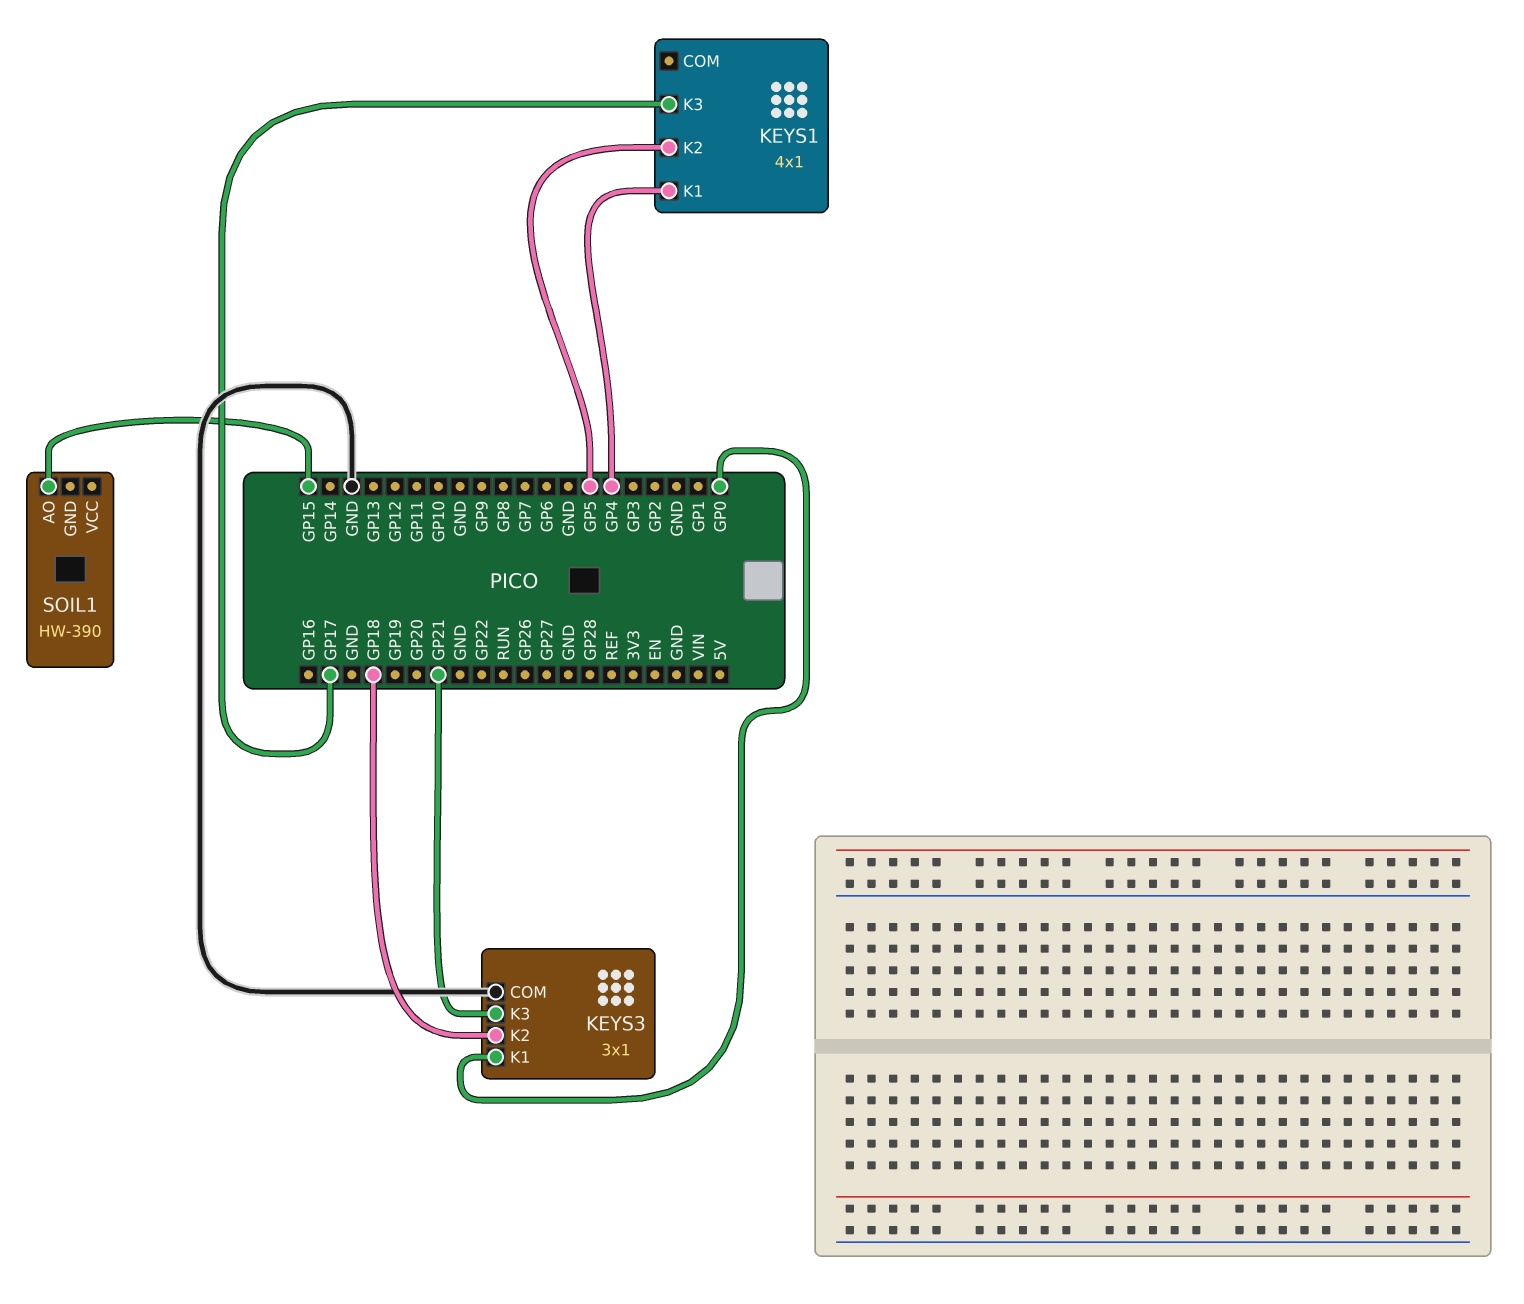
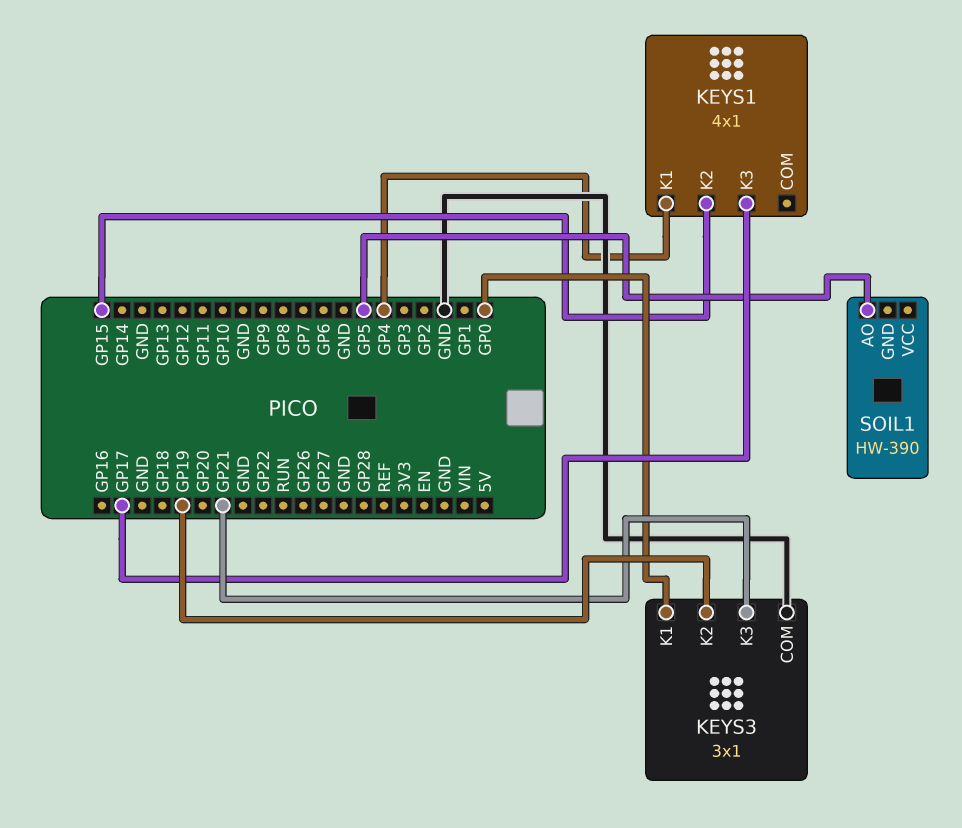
KEYS1 pin K2: GP5 -> GP15
KEYS3 pin K2: GP18 -> GP19
SOIL1 pin AO: GP15 -> GP5

